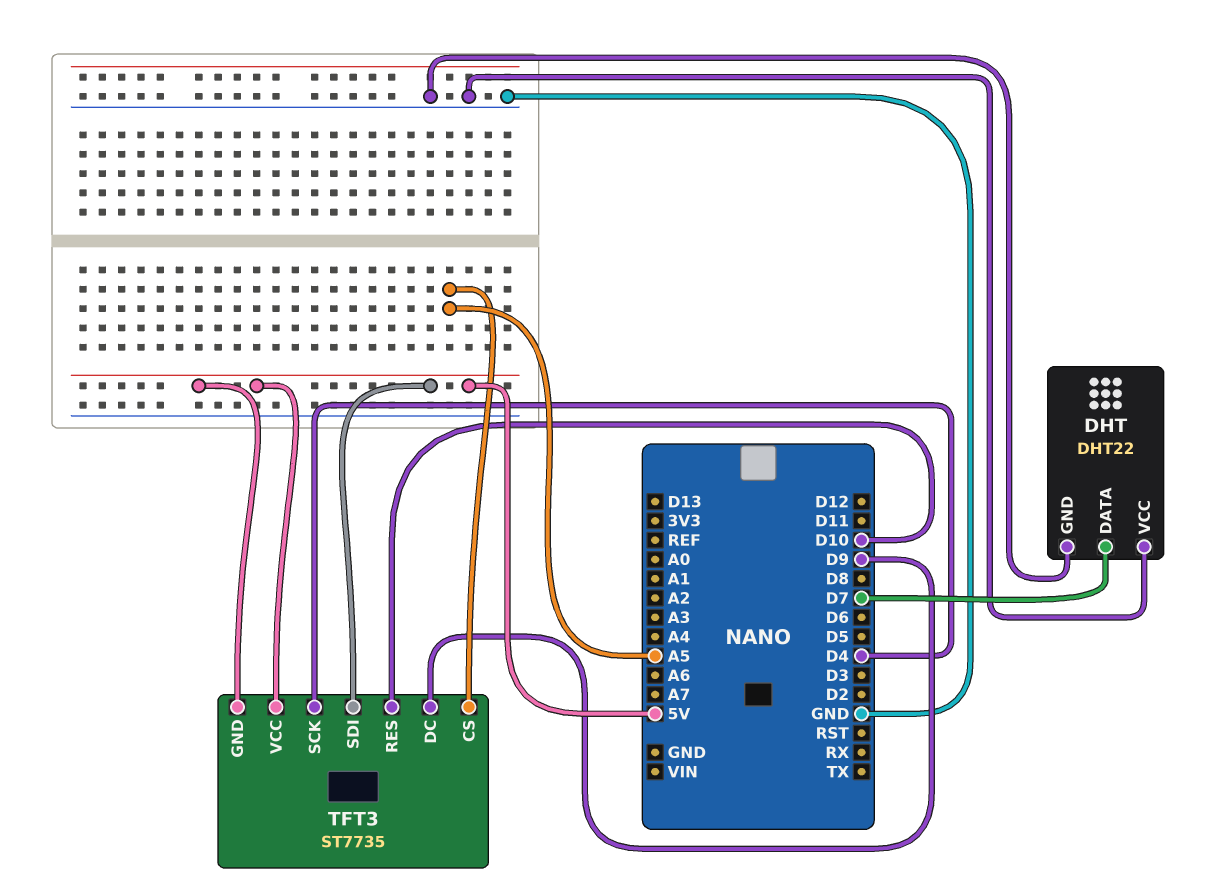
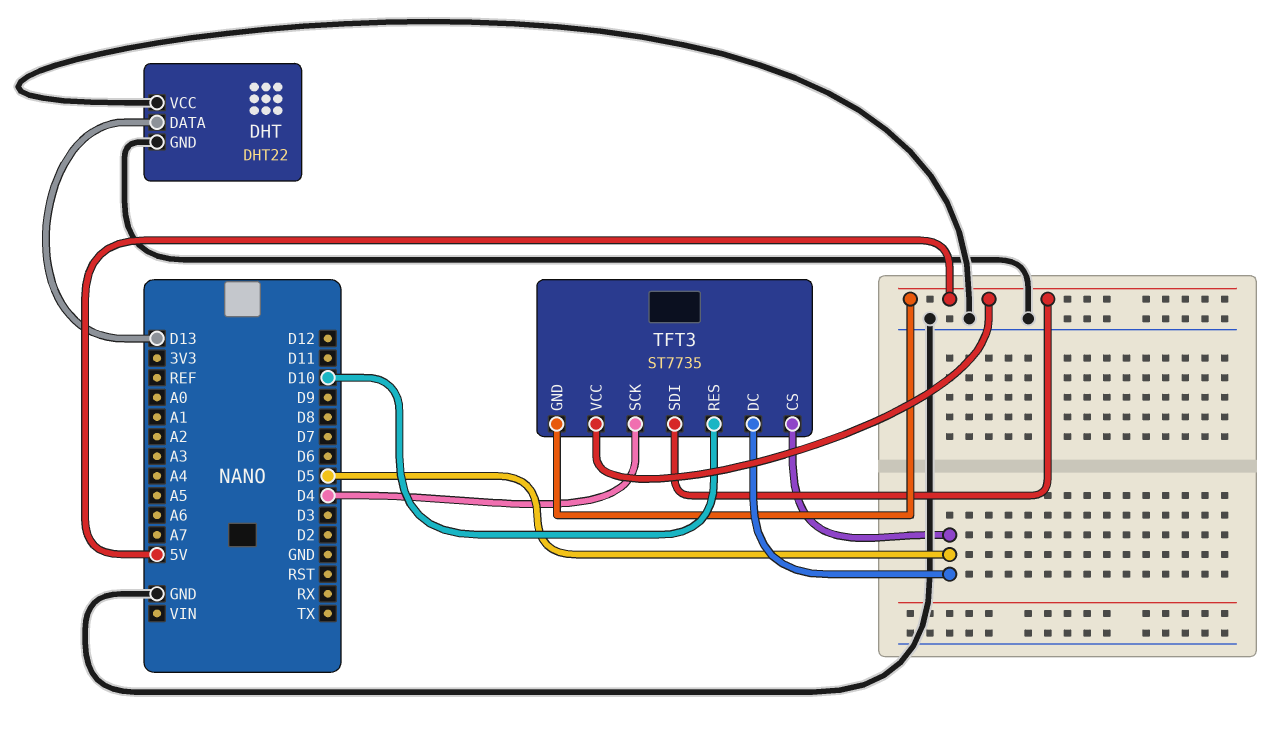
DHT pin DATA: D7 -> D13
TFT3 pin CS: A5 -> D5
TFT3 pin DC: D9 -> D5

